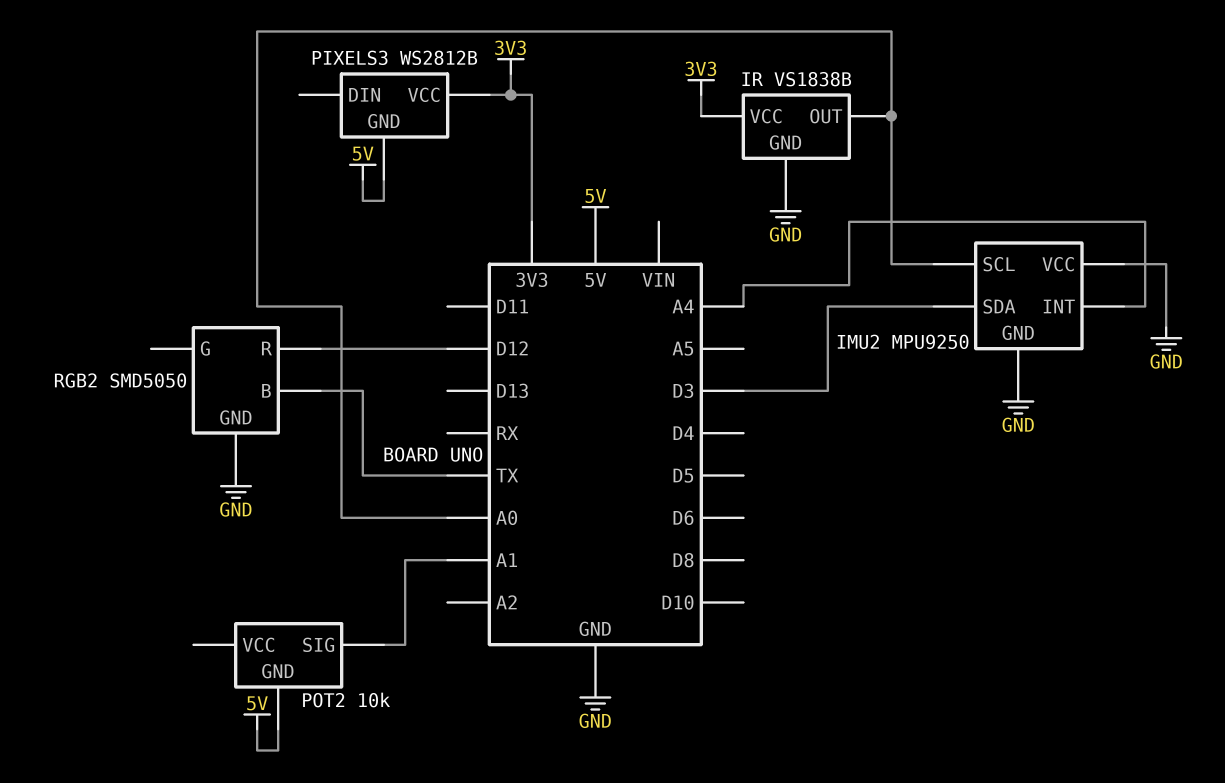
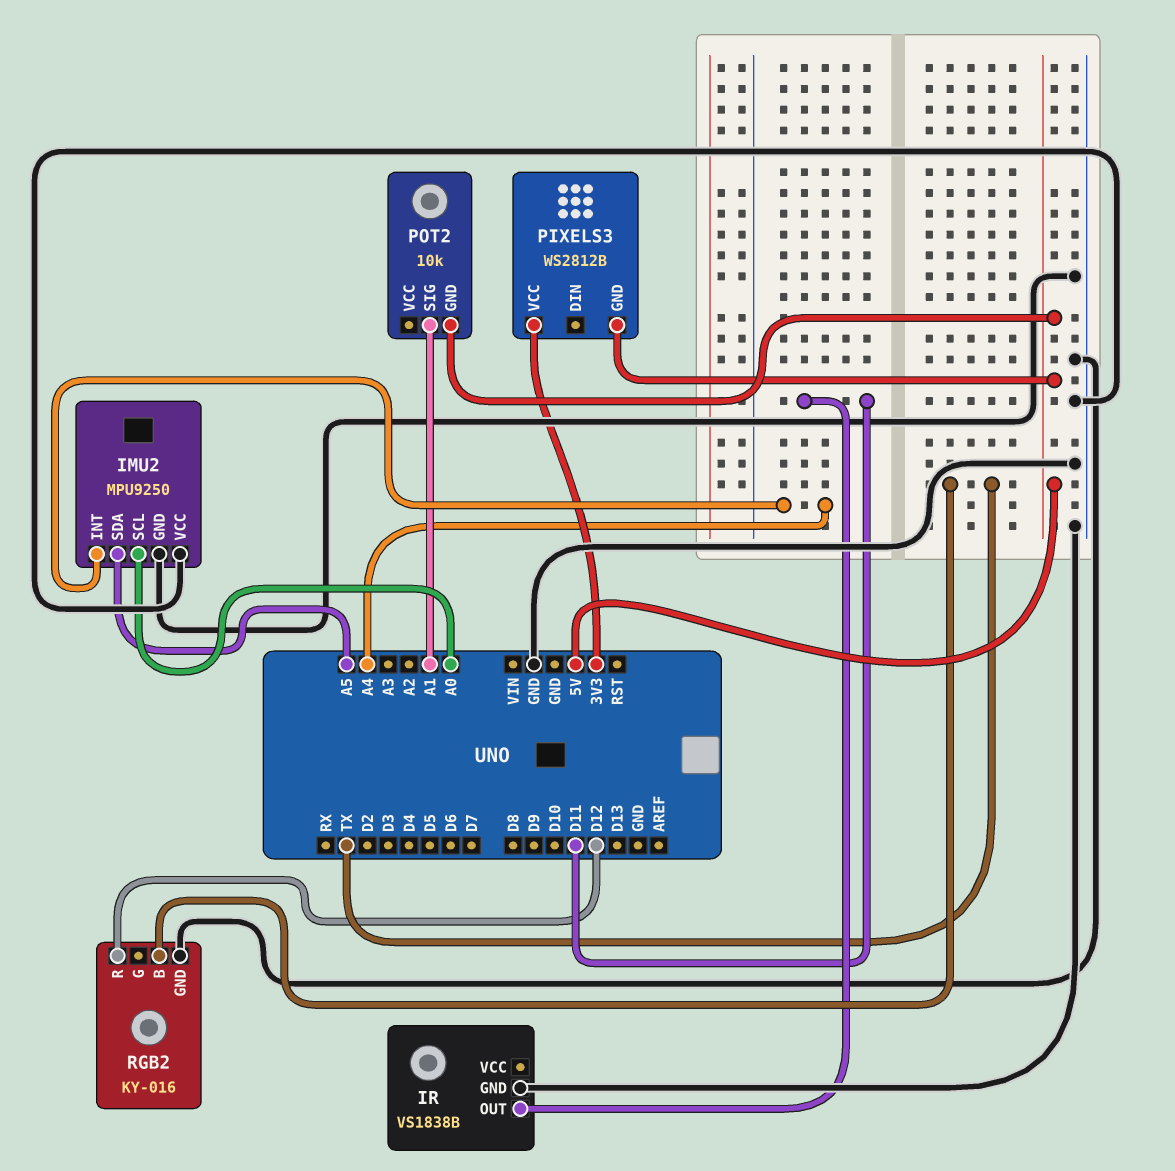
IMU2 pin SDA: D3 -> A5
IR pin OUT: A0 -> D11
IR pin VCC: 3V3 -> none
RGB2: SMD5050 -> KY-016

